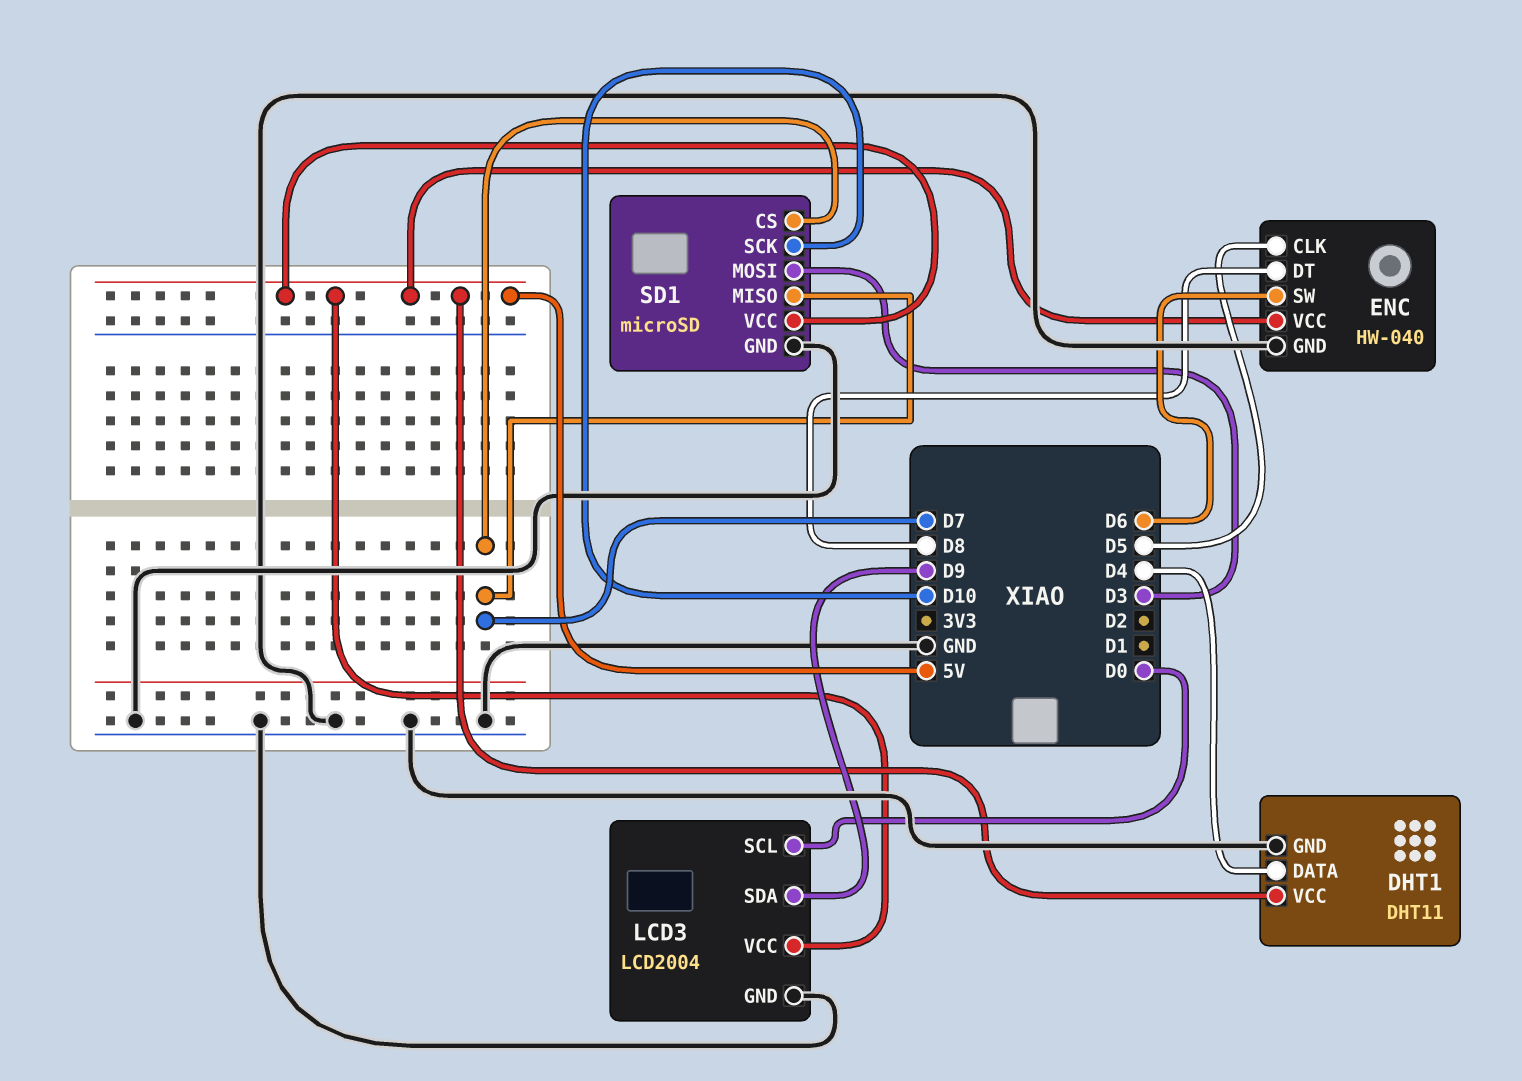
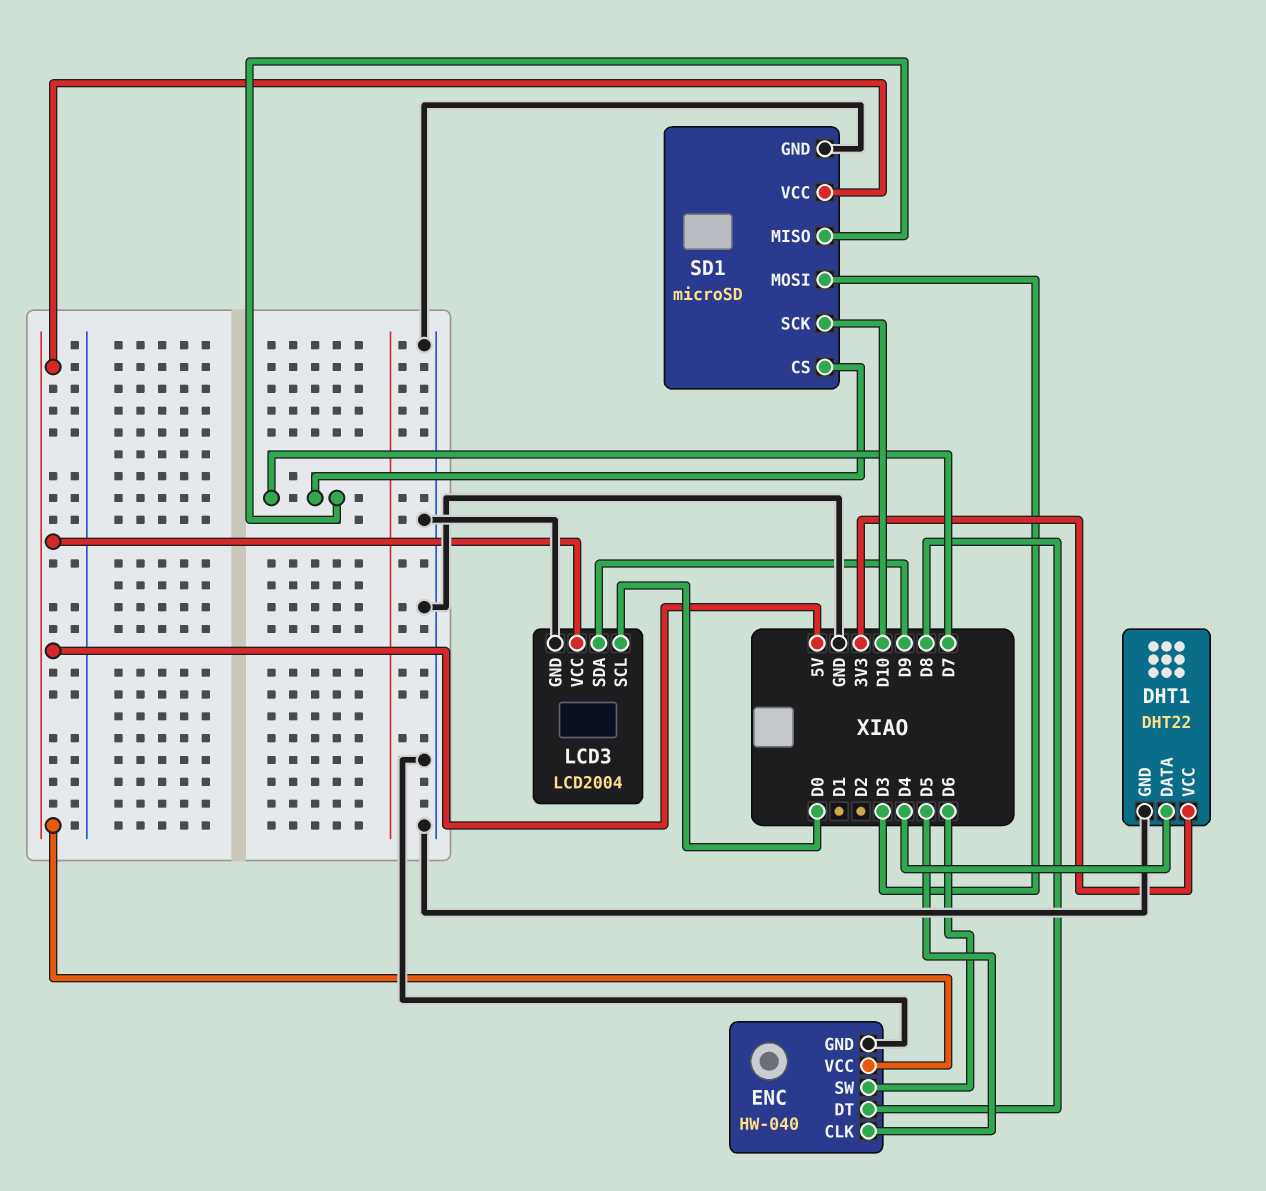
DHT1: DHT11 -> DHT22
DHT1 pin VCC: 5V -> 3V3

